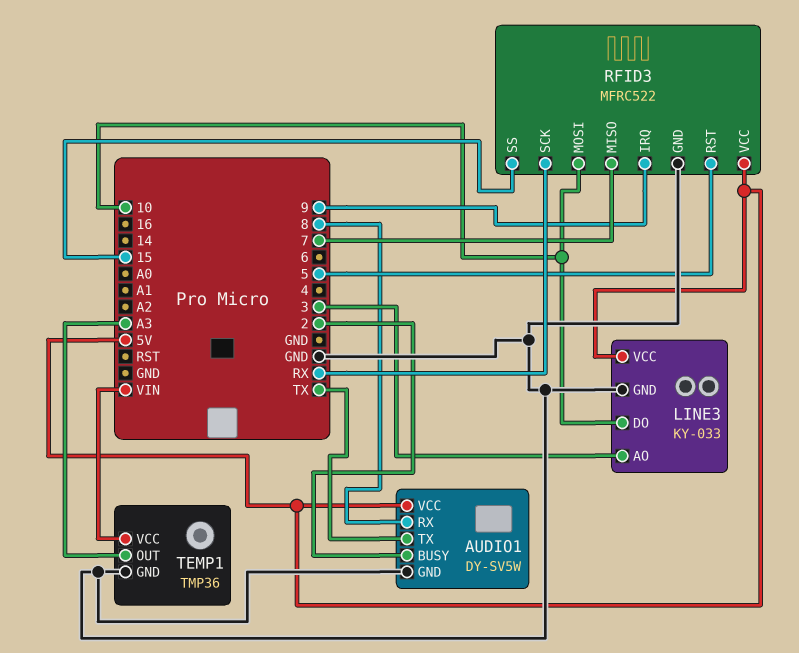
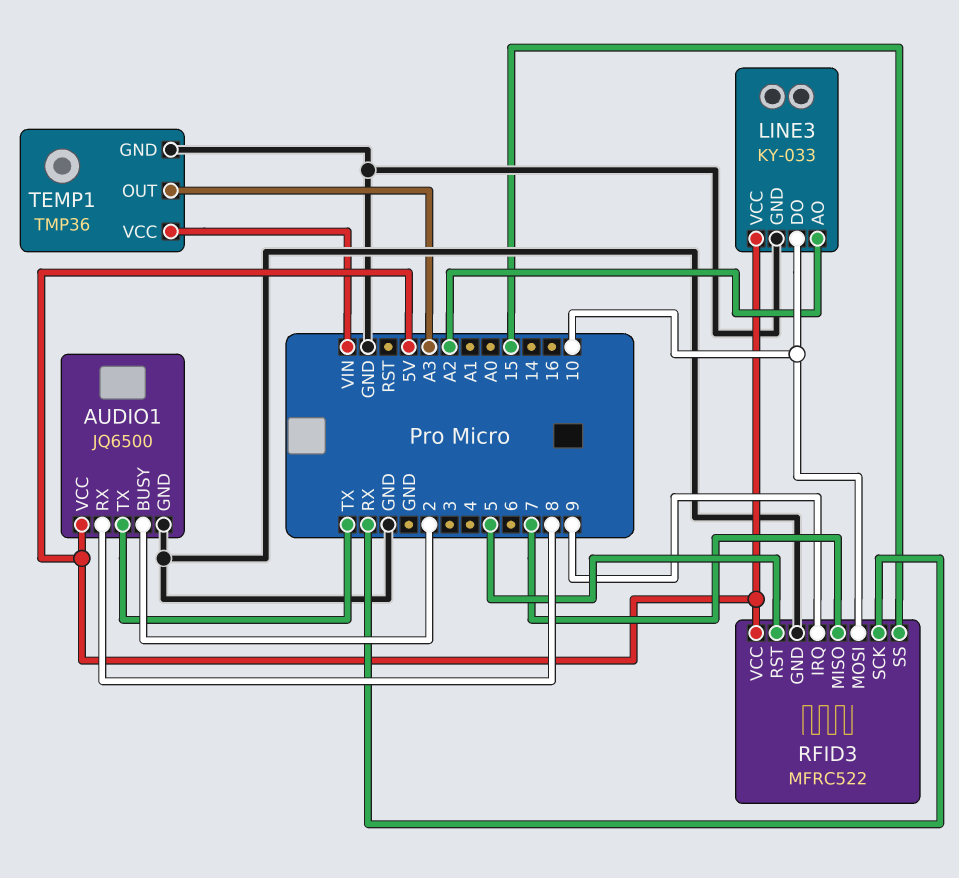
AUDIO1: DY-SV5W -> JQ6500
LINE3 pin AO: 3 -> A2

